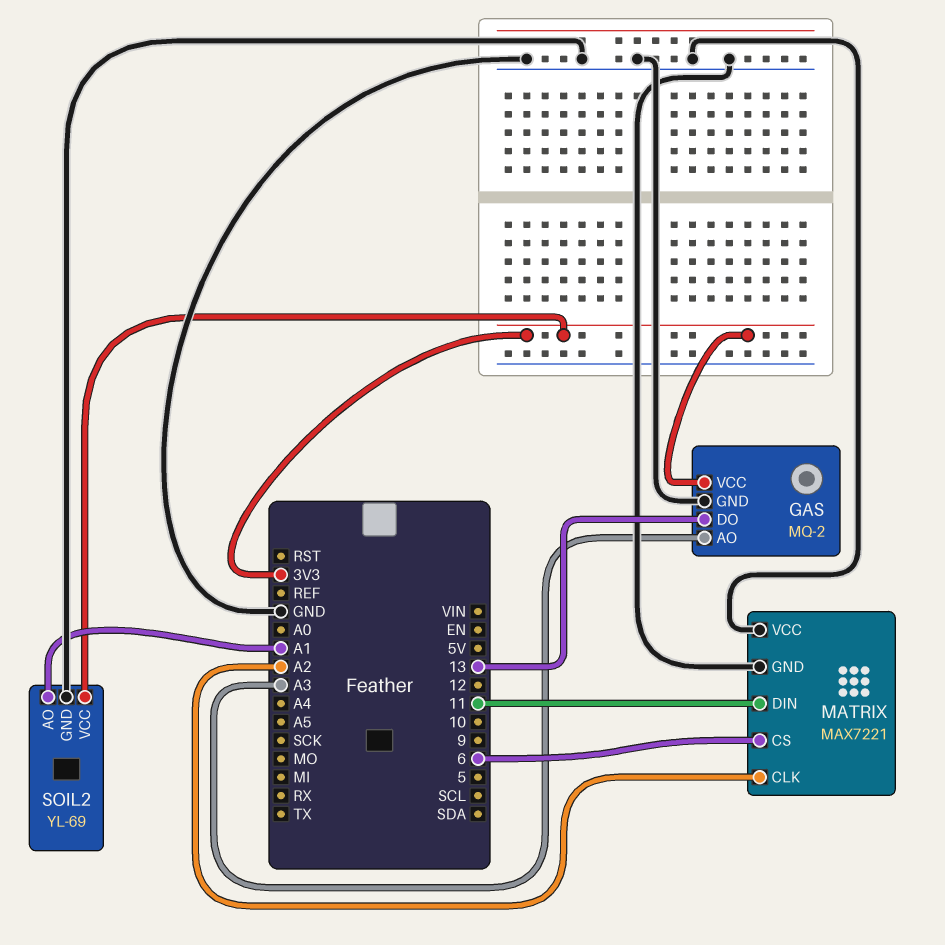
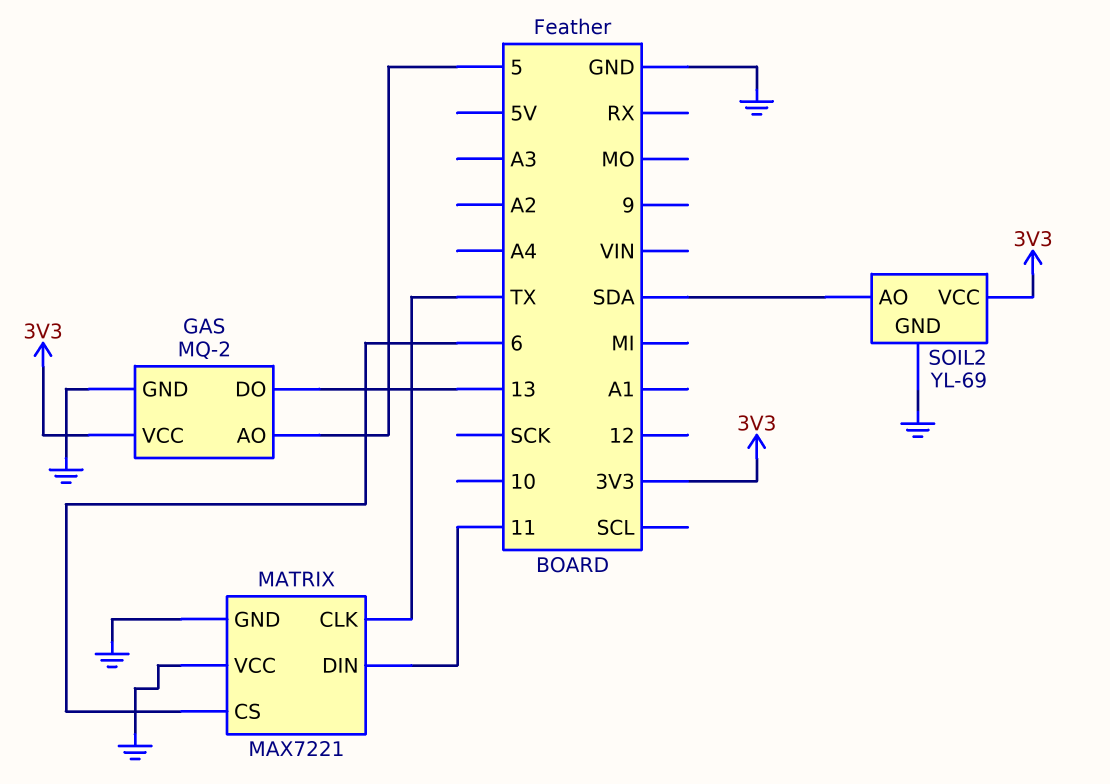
GAS pin AO: A3 -> 5
MATRIX pin CLK: A2 -> TX
SOIL2 pin AO: A1 -> SDA

